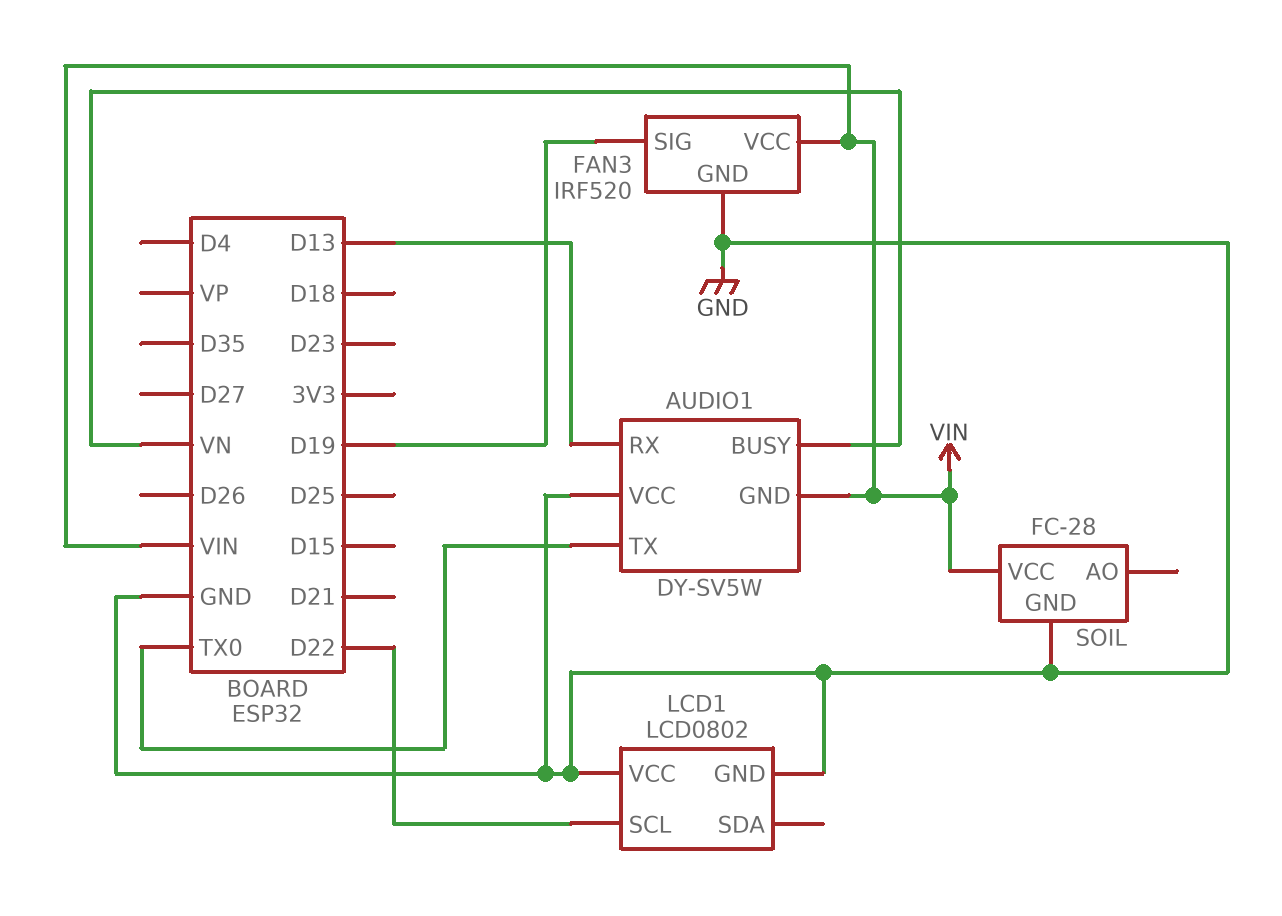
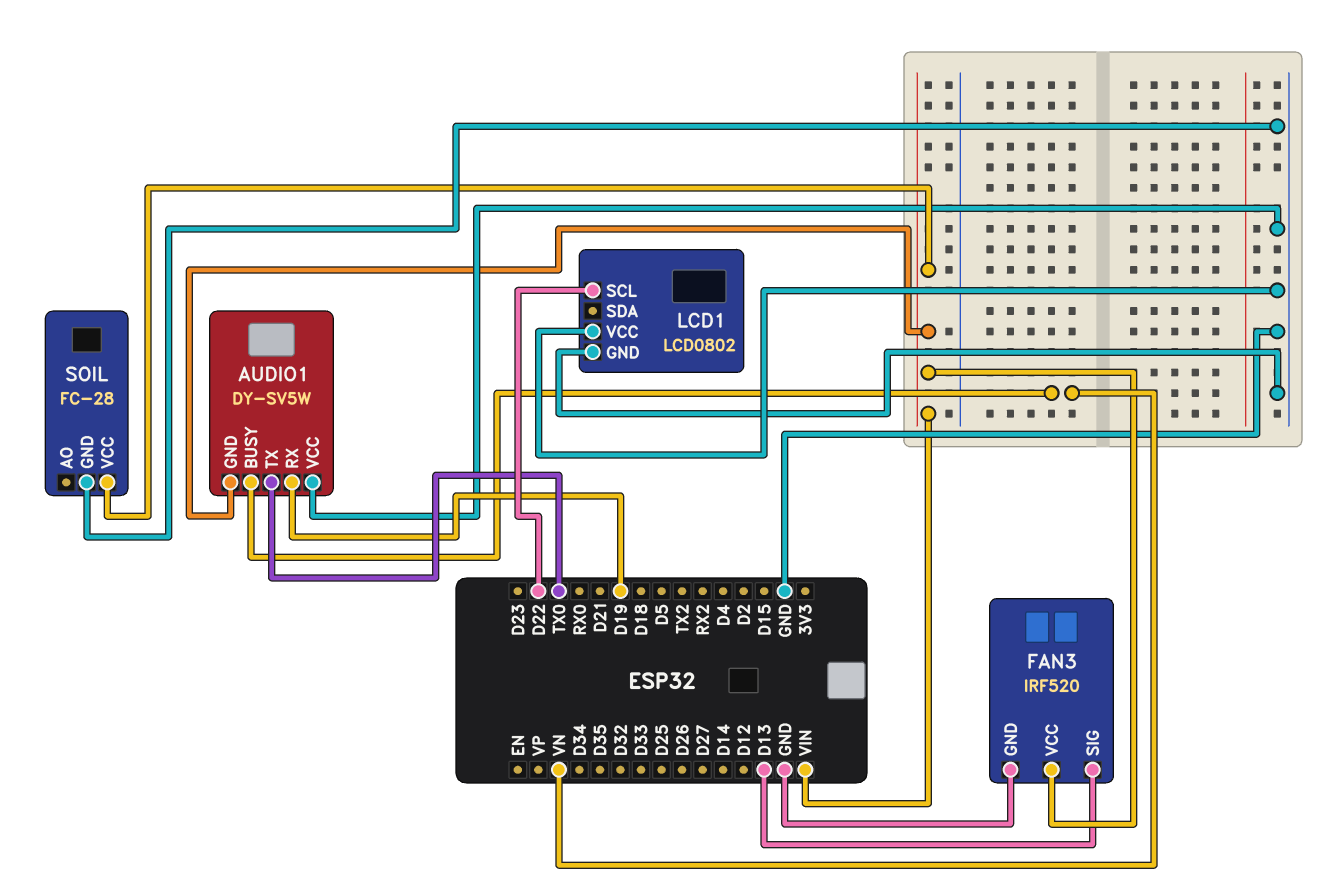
AUDIO1 pin RX: D13 -> D19
FAN3 pin SIG: D19 -> D13

